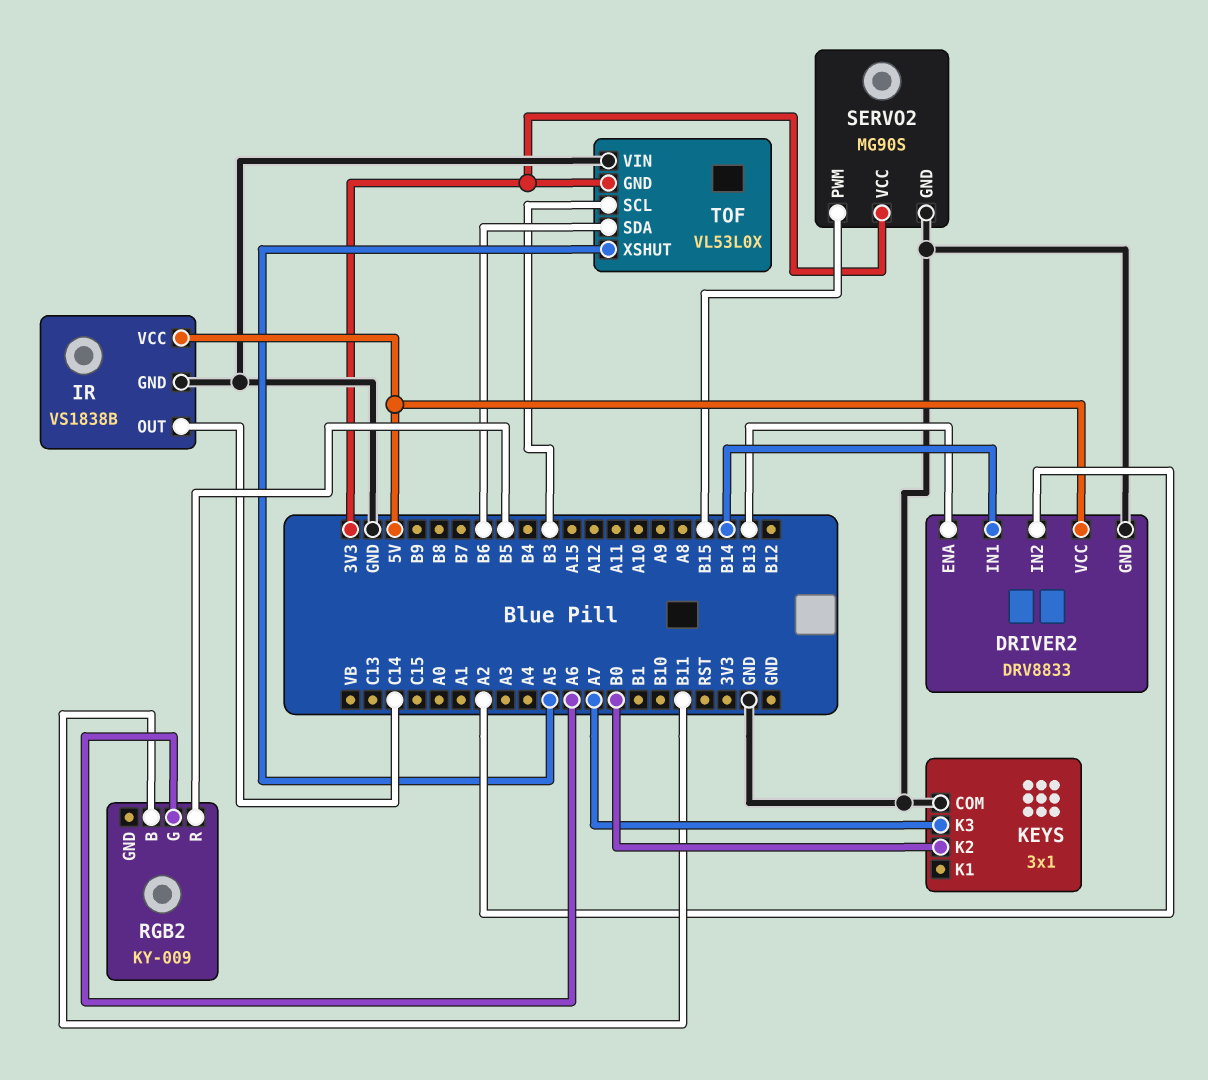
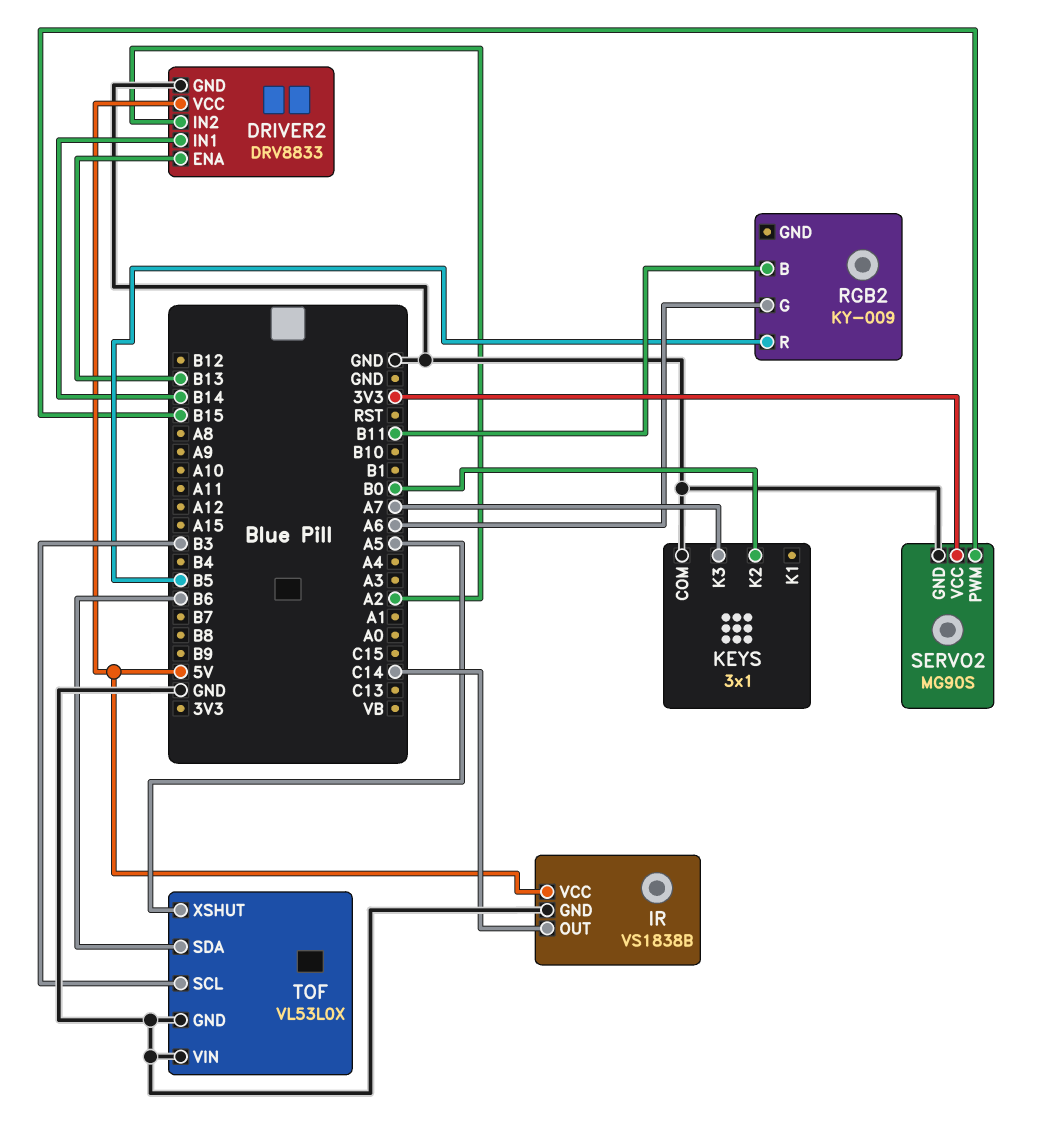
TOF pin GND: 3V3 -> GND

